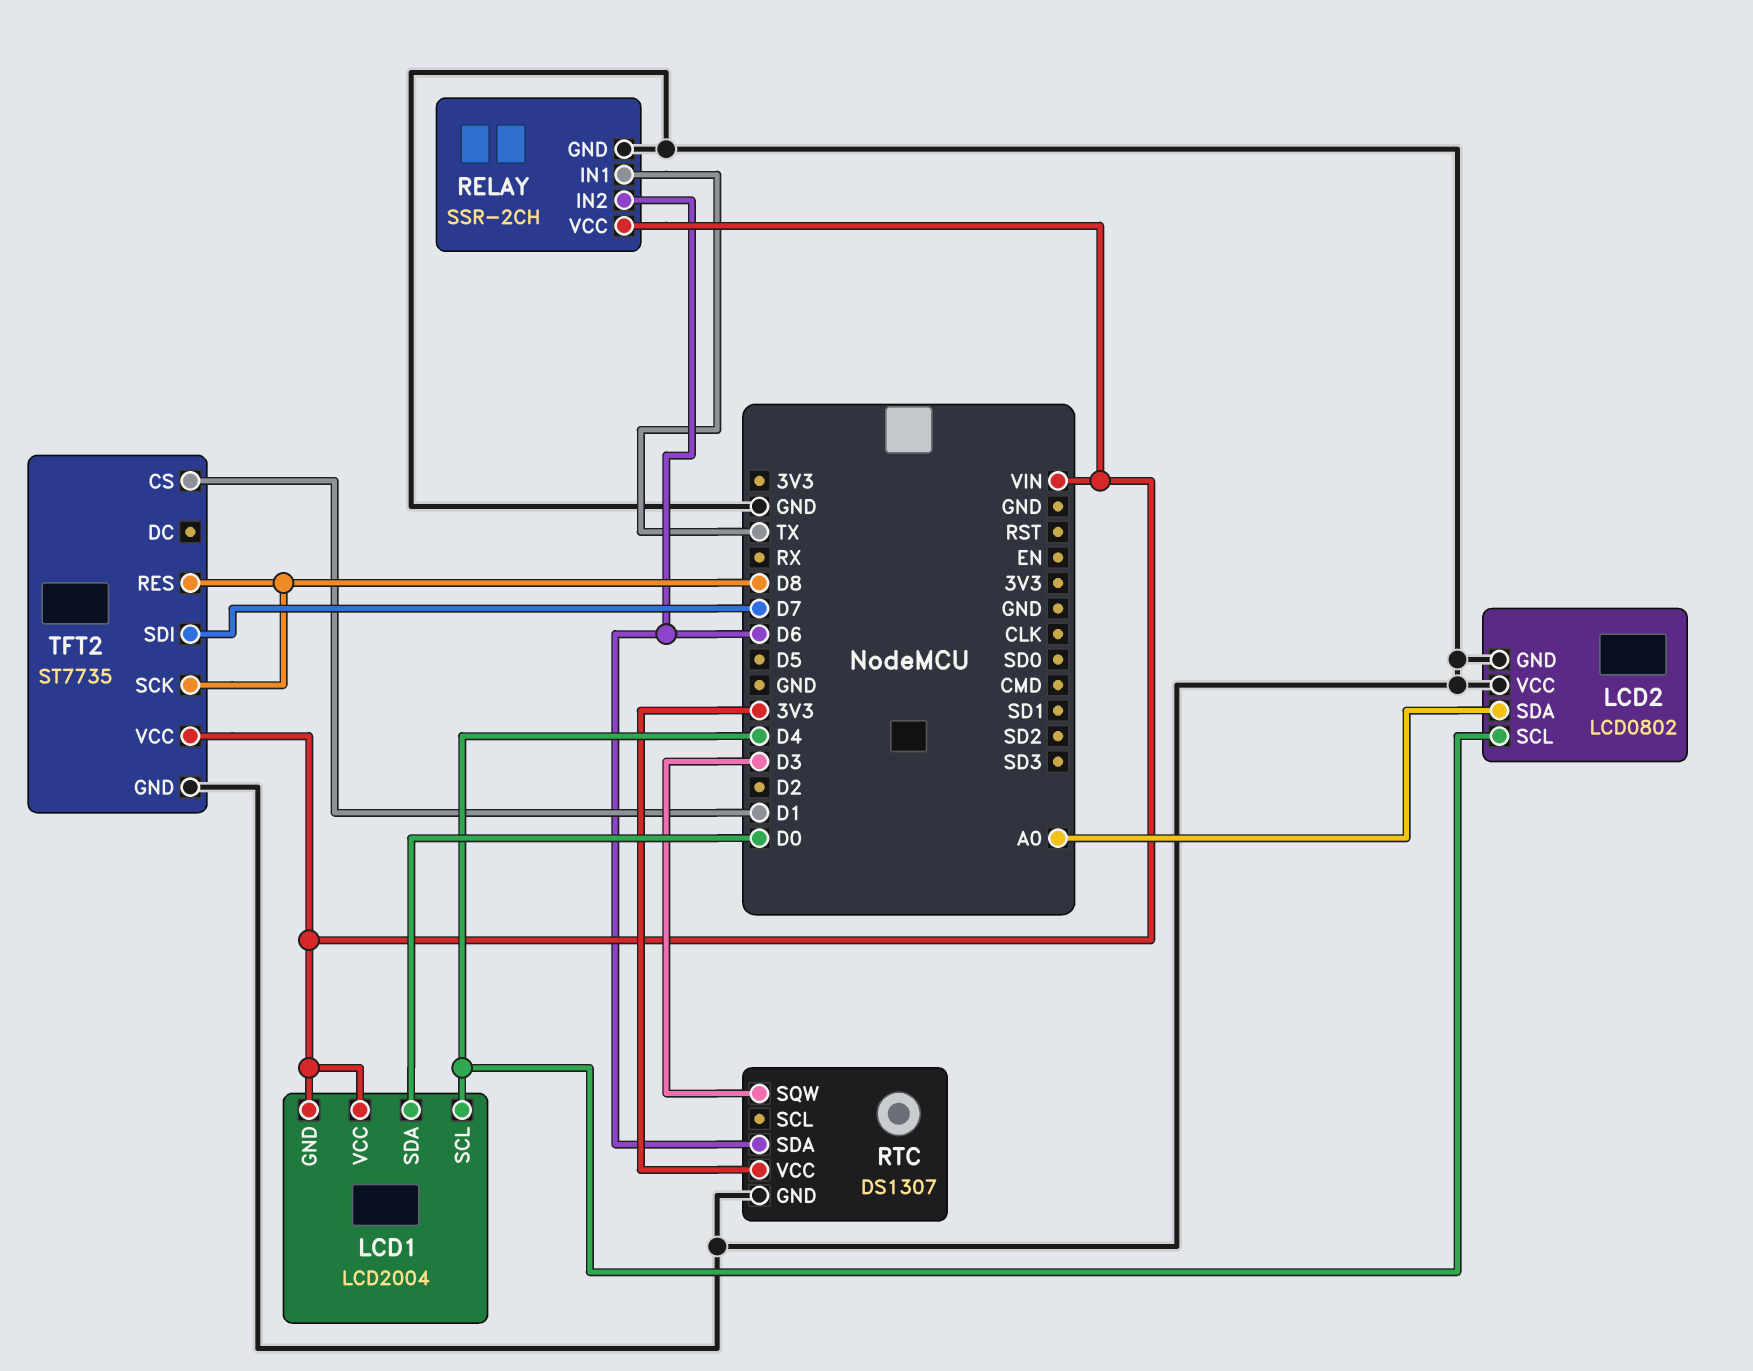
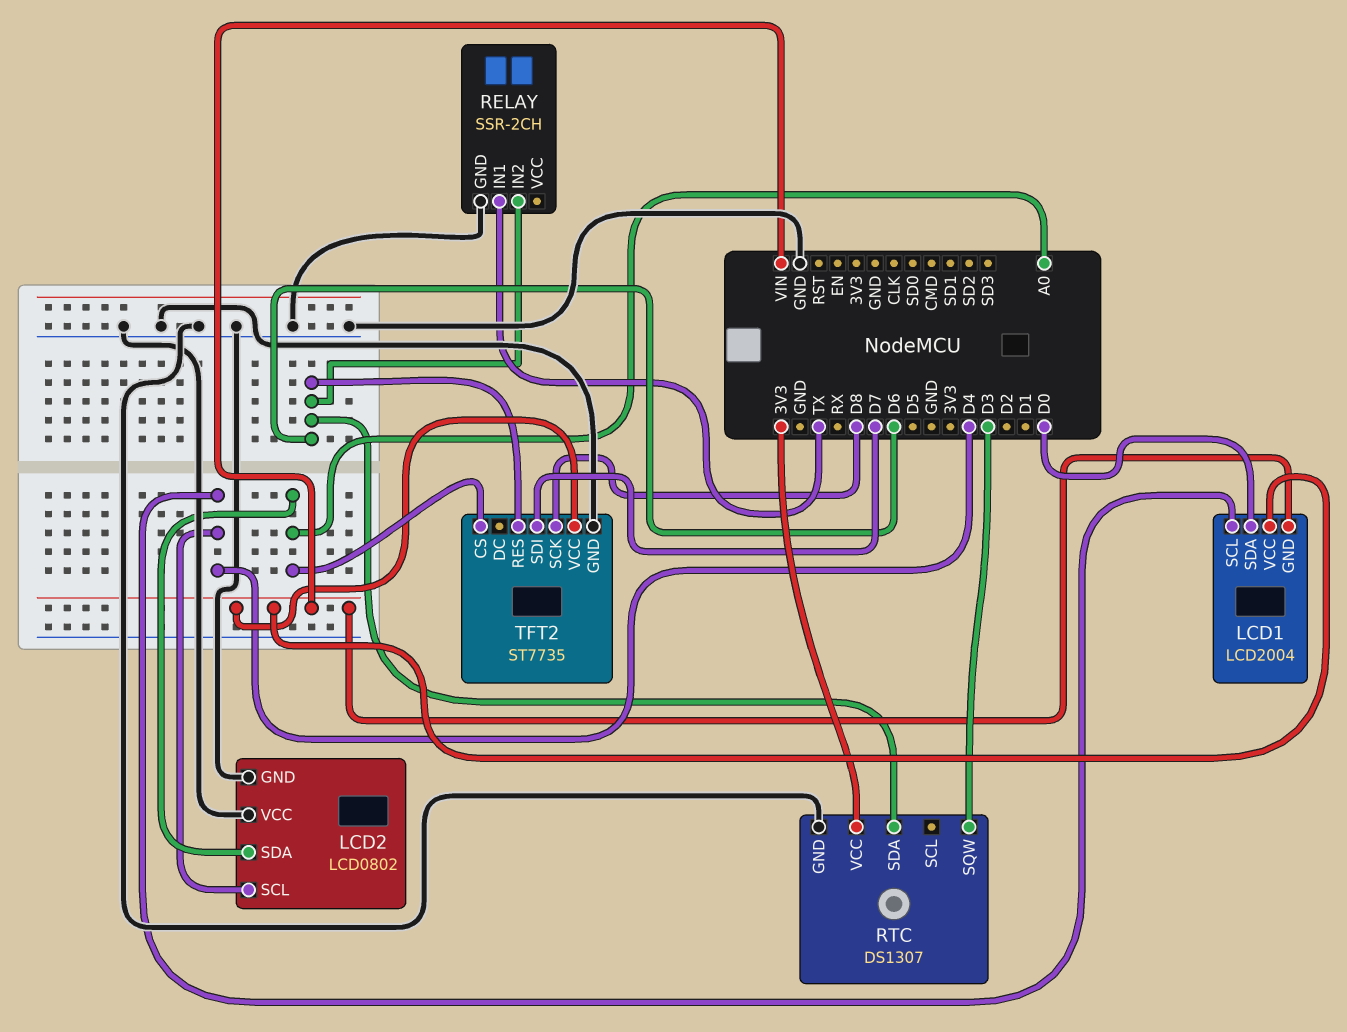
RELAY pin VCC: VIN -> none
TFT2 pin CS: D1 -> A0
TFT2 pin RES: D8 -> D6

